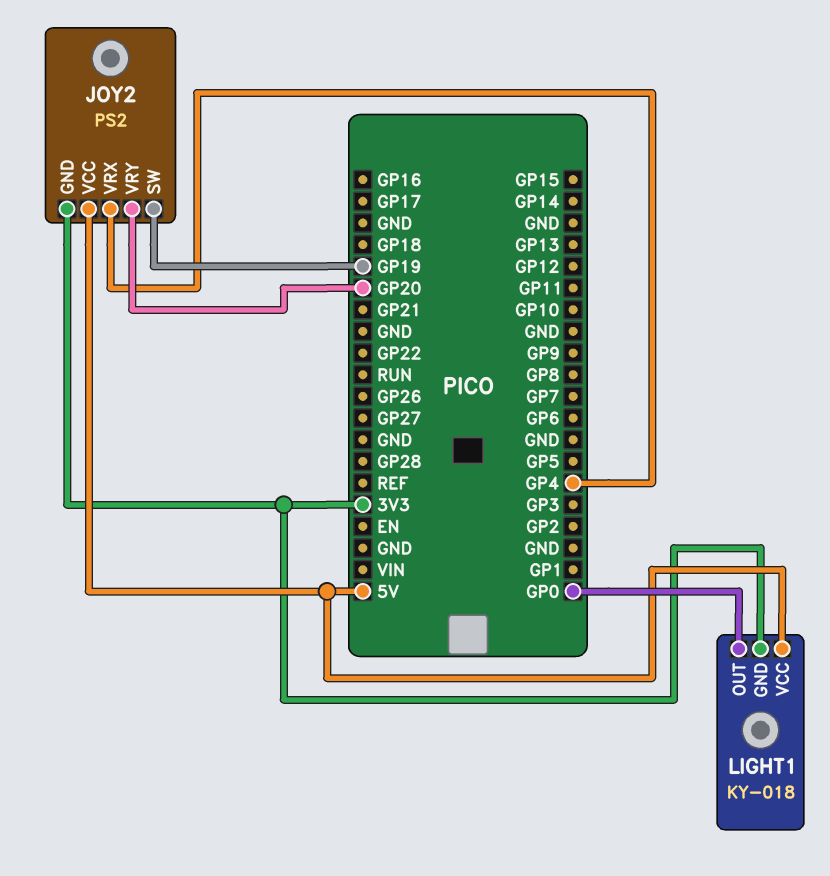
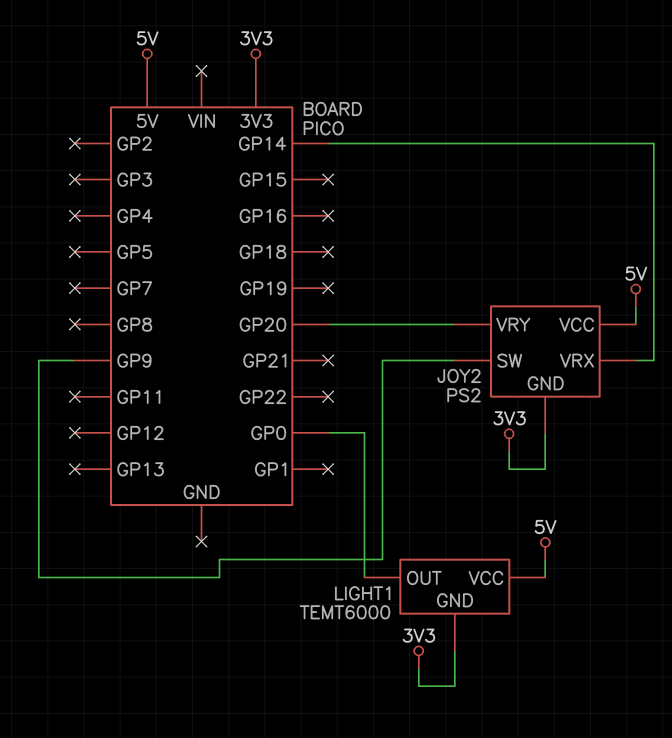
JOY2 pin SW: GP19 -> GP9
JOY2 pin VRX: GP4 -> GP14
LIGHT1: KY-018 -> TEMT6000

